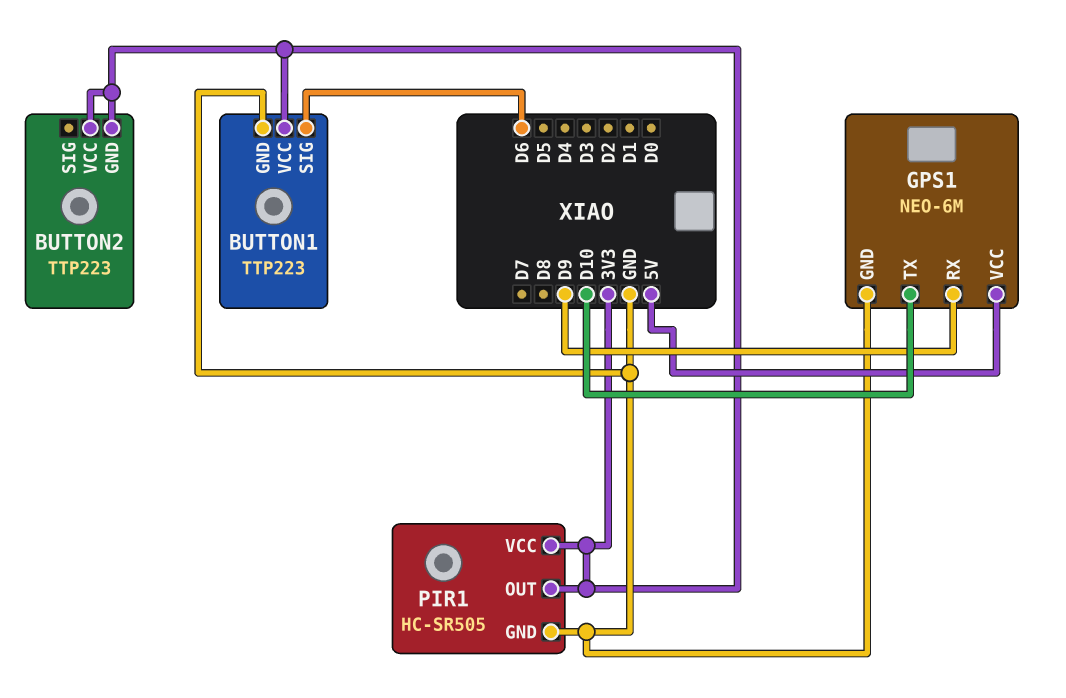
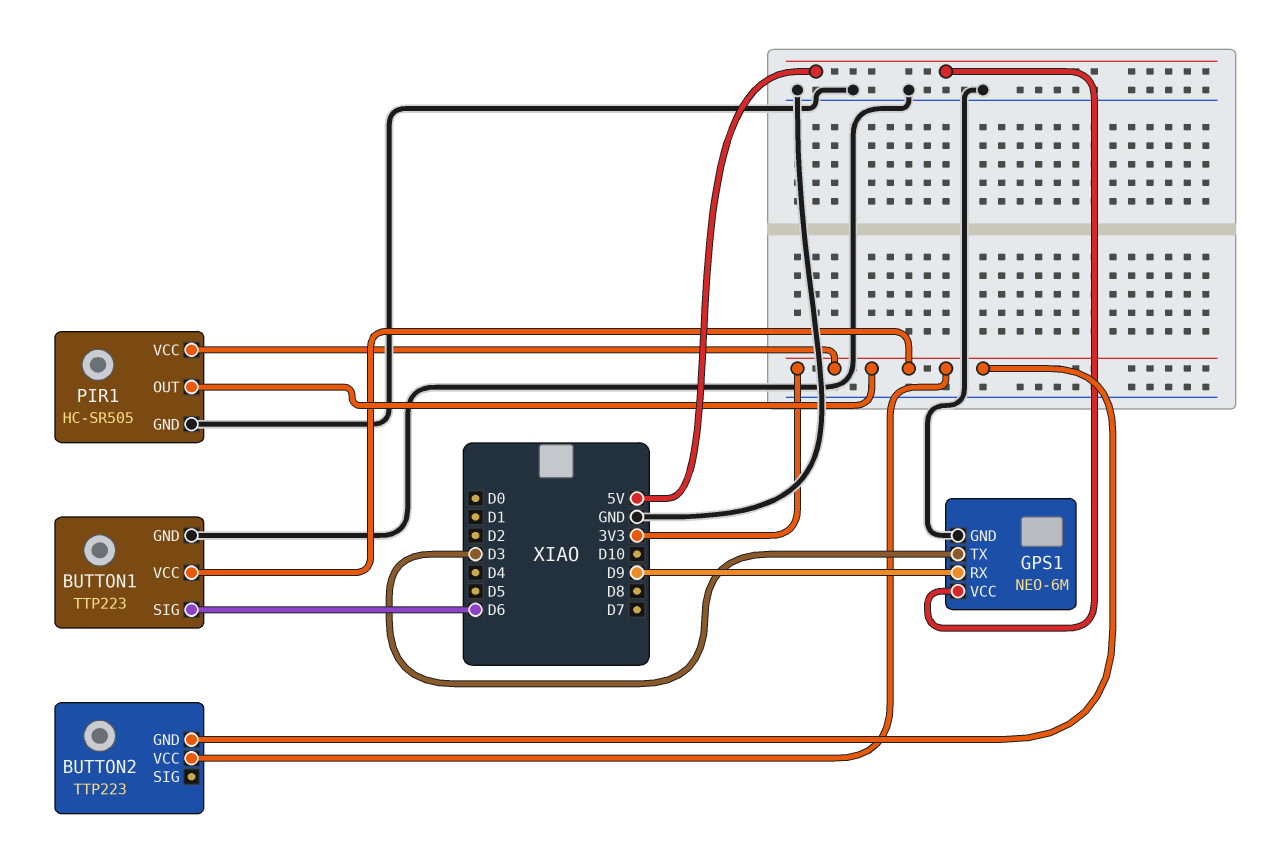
GPS1 pin TX: D10 -> D3

